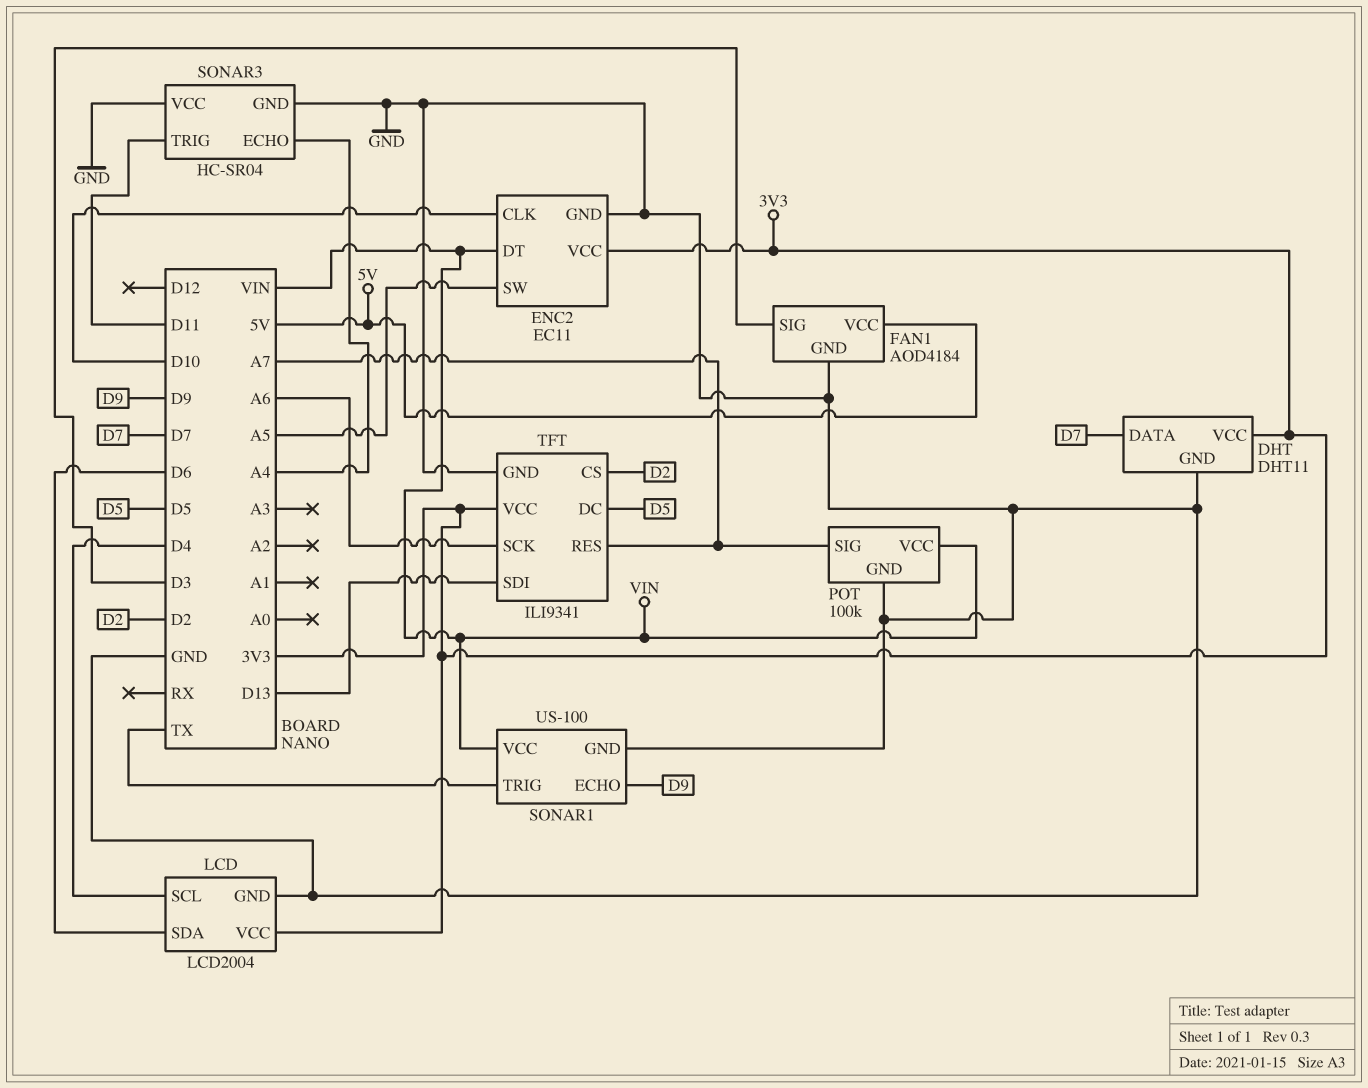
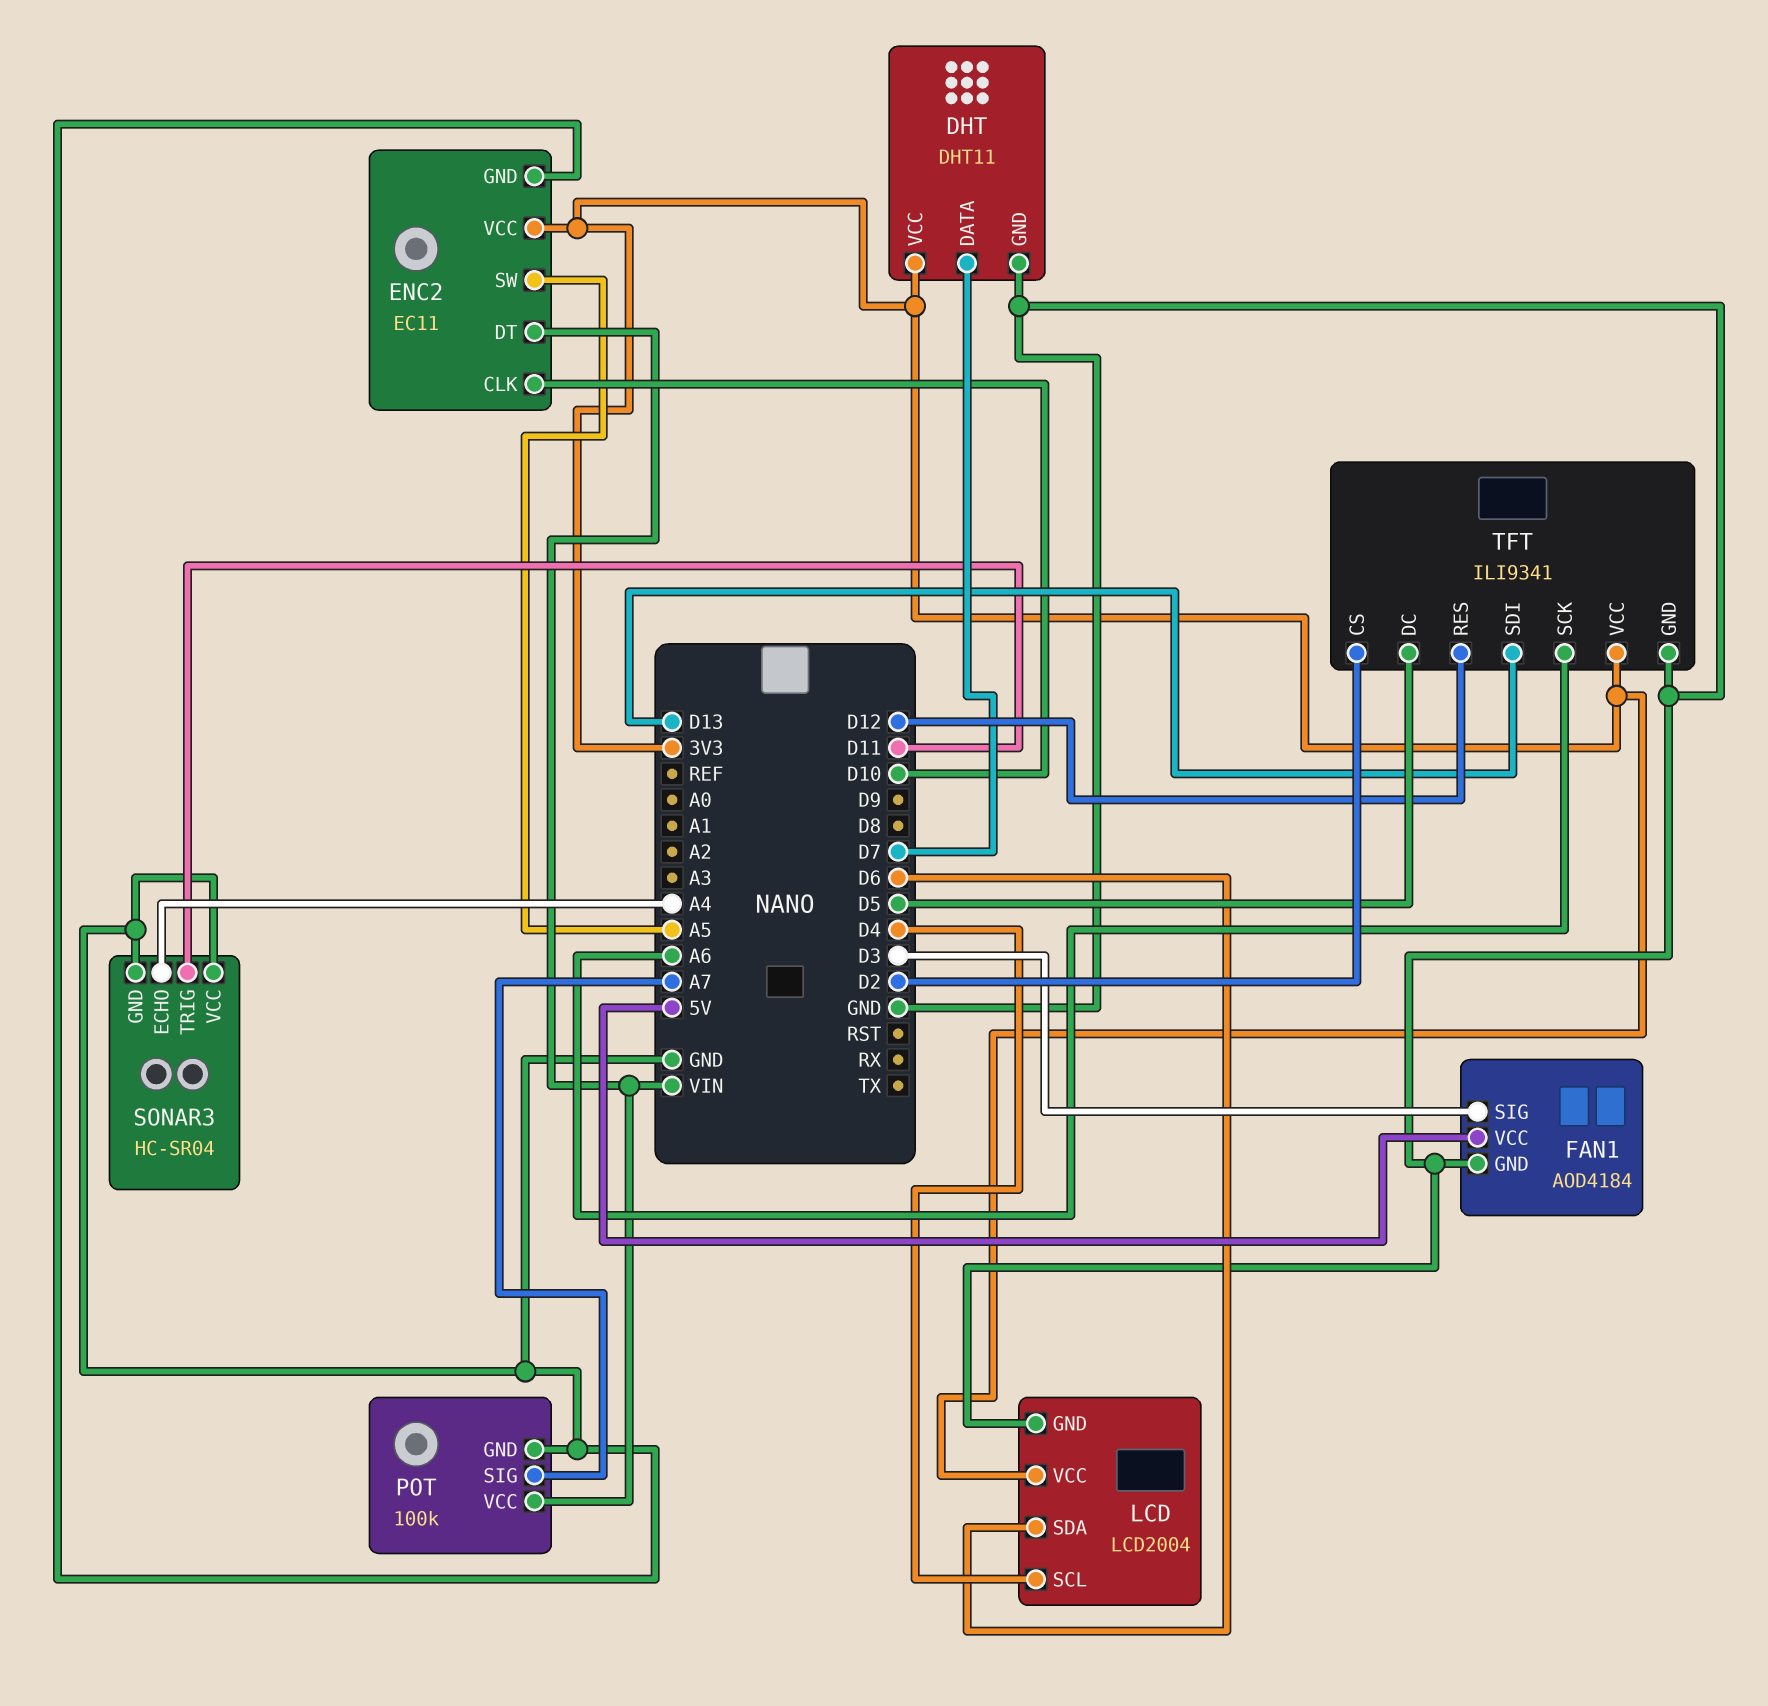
SONAR1: US-100 -> none
SONAR1 pin ECHO: D9 -> none
SONAR1 pin GND: GND -> none
SONAR1 pin TRIG: TX -> none
SONAR1 pin VCC: VIN -> none
TFT pin RES: A7 -> D12

